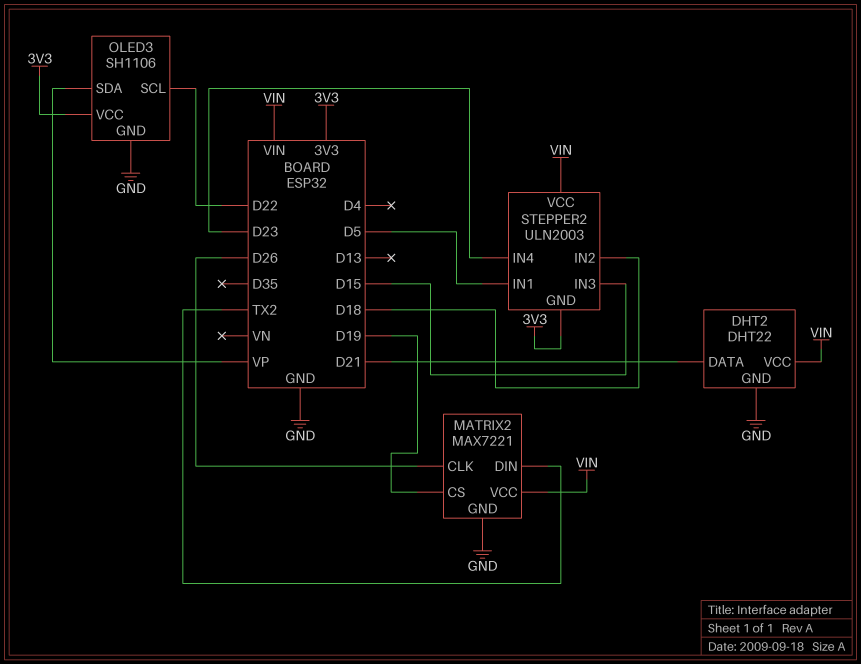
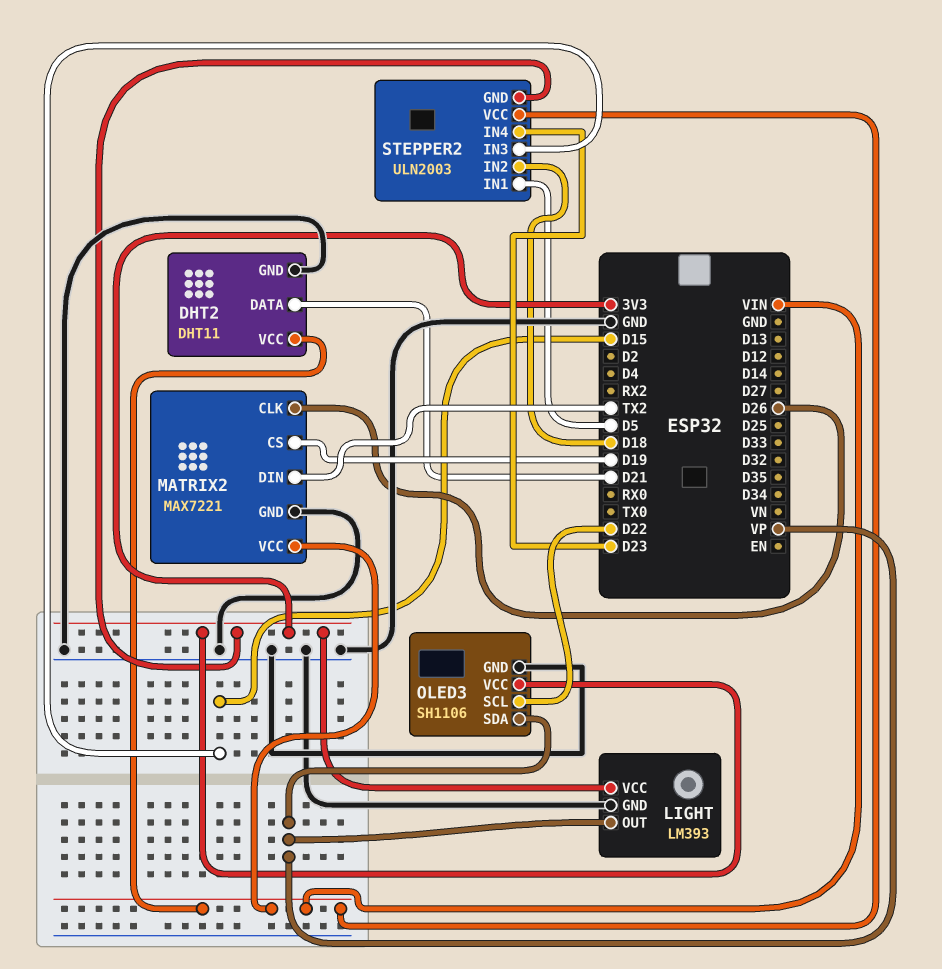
DHT2: DHT22 -> DHT11
LIGHT: none -> LM393
LIGHT pin GND: none -> GND
LIGHT pin OUT: none -> VP
LIGHT pin VCC: none -> 3V3

